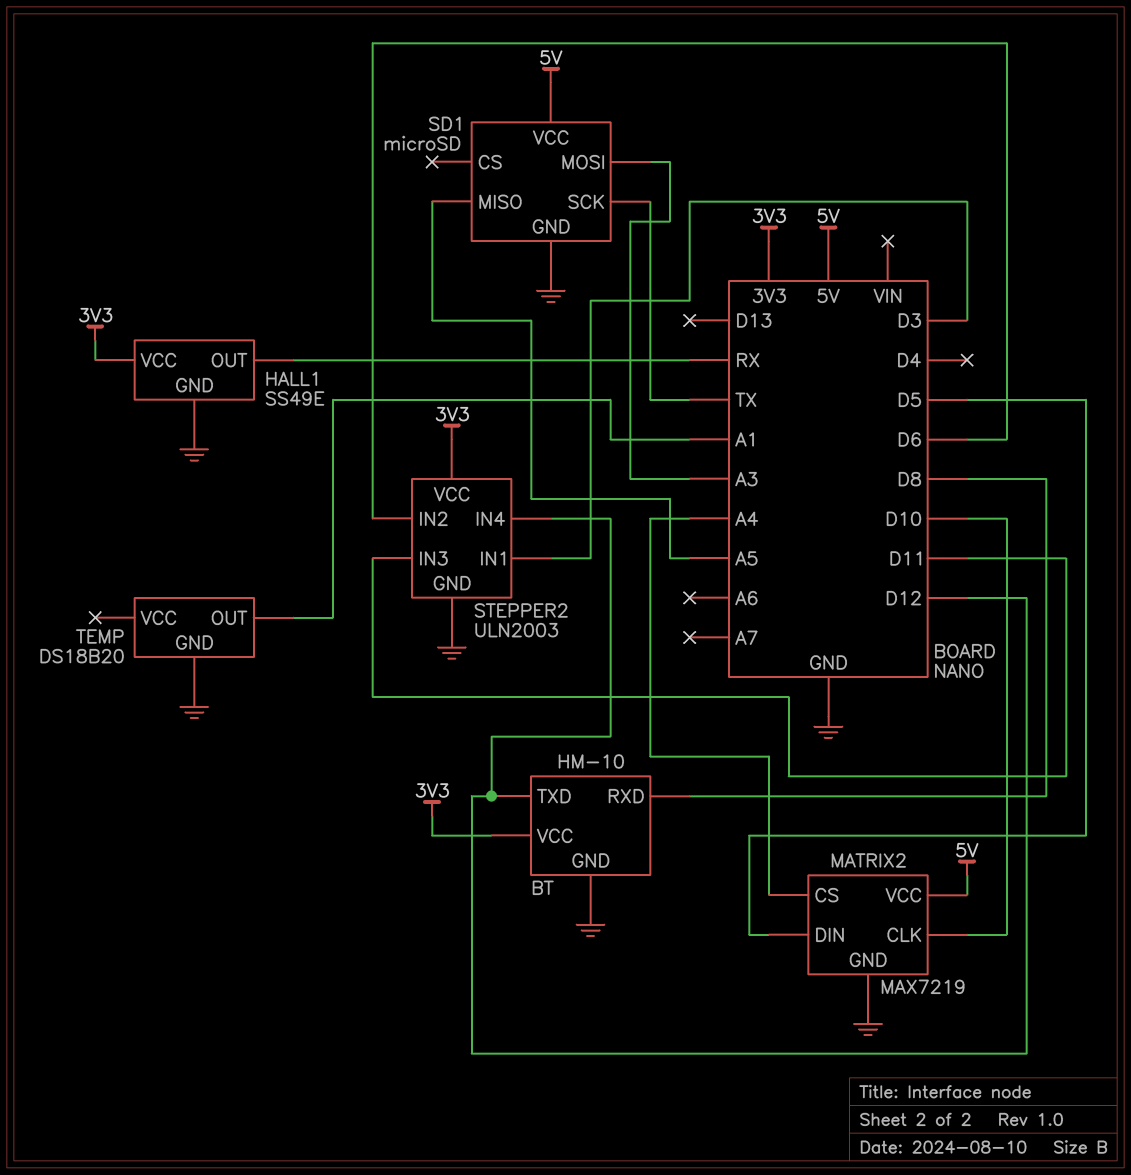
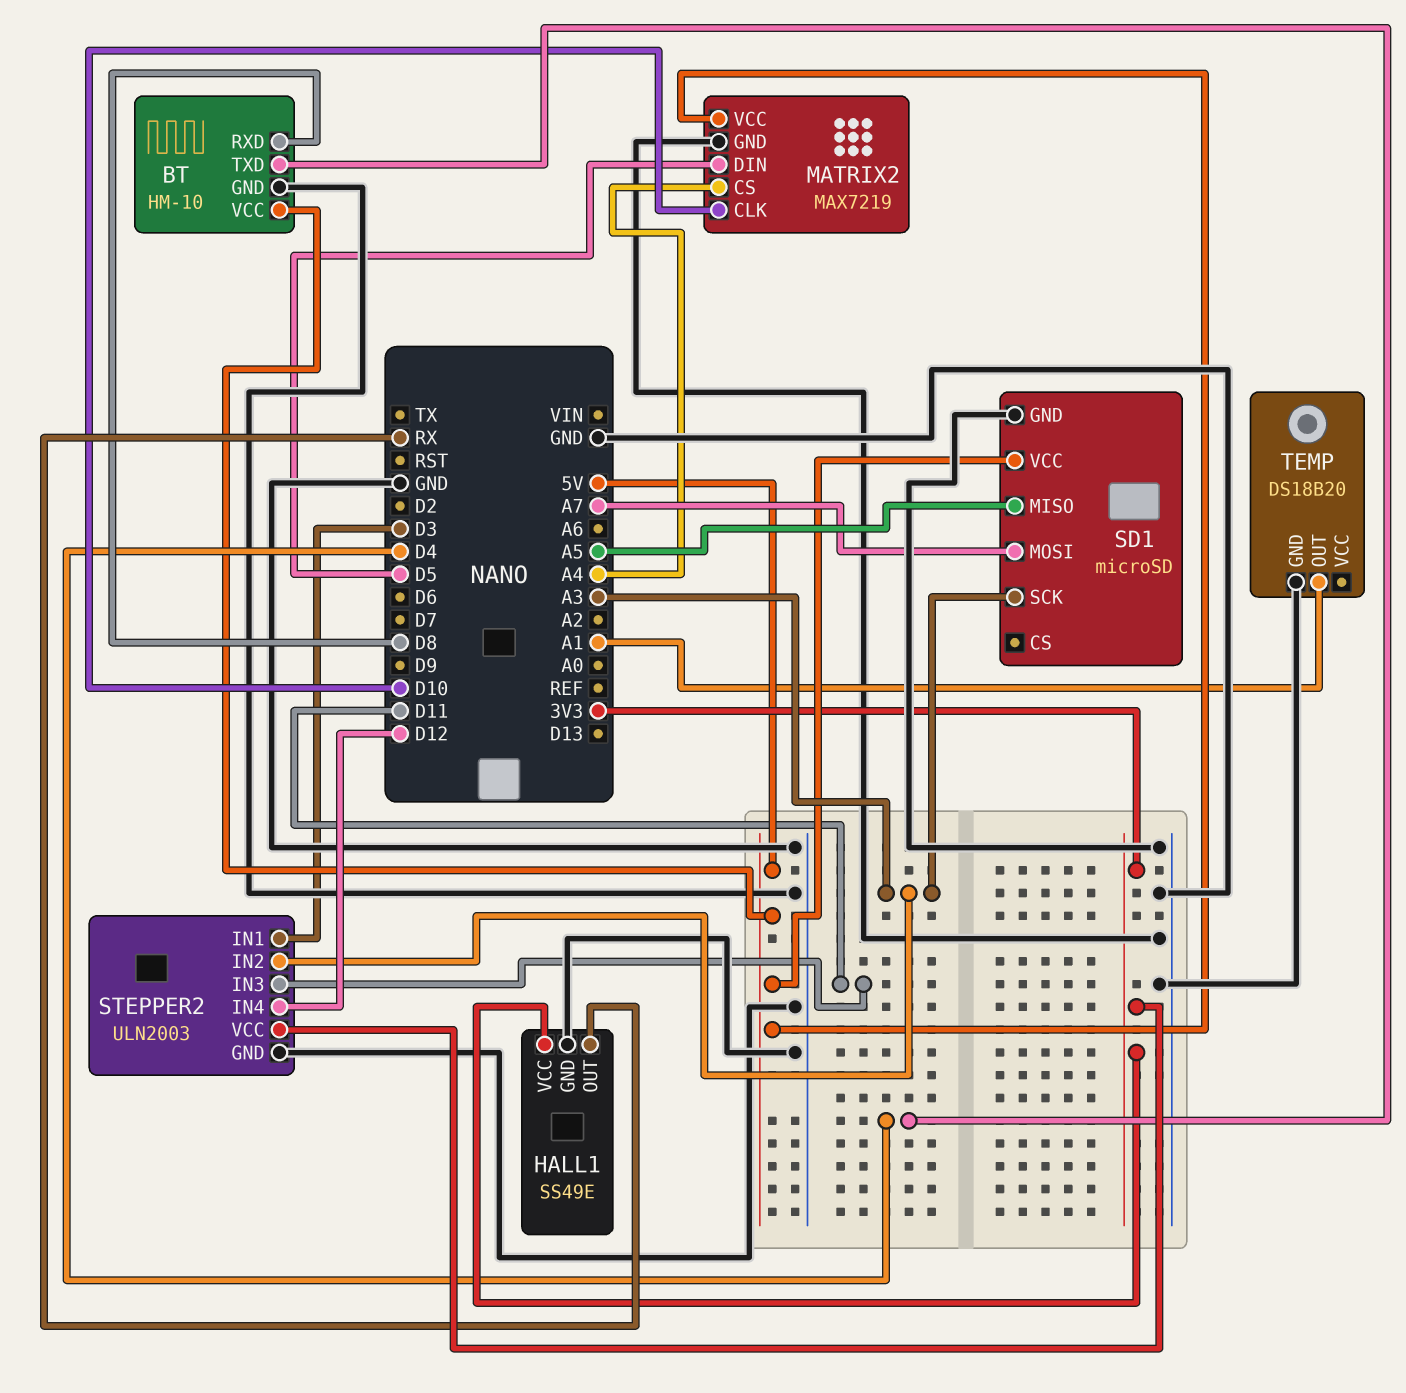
BT pin TXD: D12 -> D4
BT pin VCC: 3V3 -> 5V
SD1 pin MOSI: A3 -> A7
SD1 pin SCK: TX -> A3
STEPPER2 pin IN2: D6 -> A3

